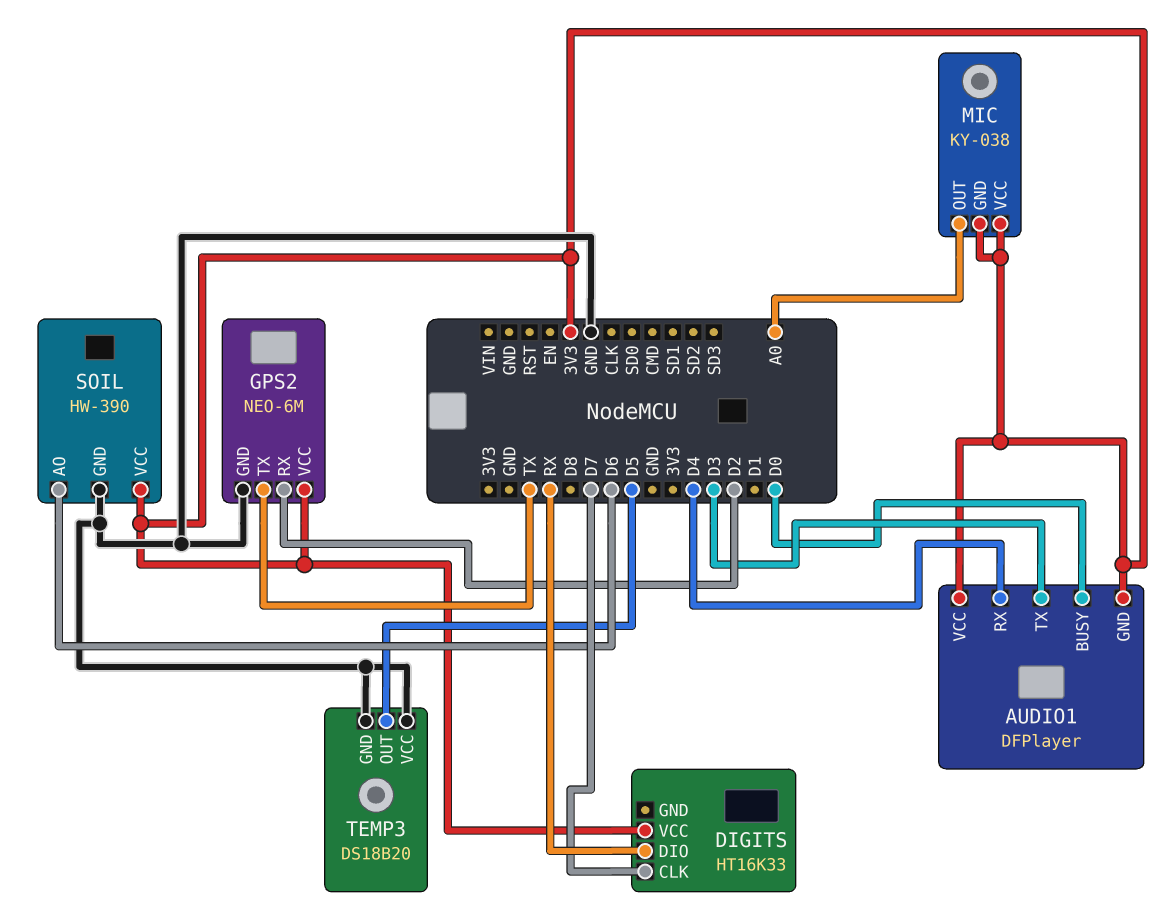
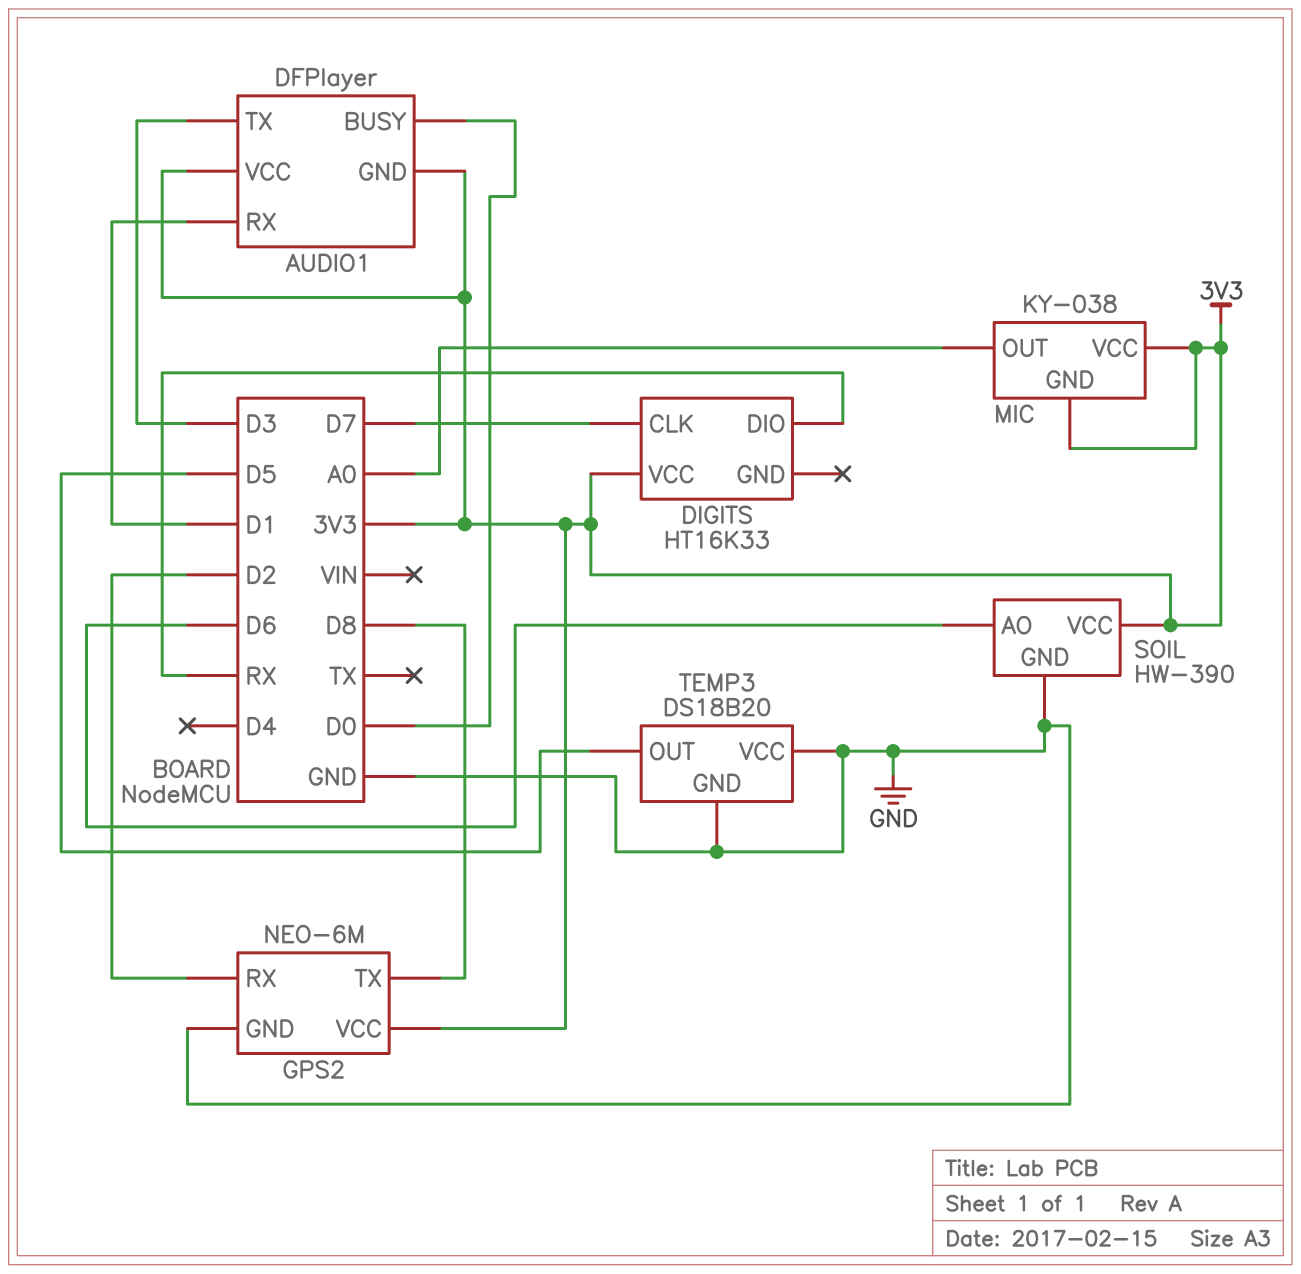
AUDIO1 pin RX: D4 -> D1
GPS2 pin TX: TX -> D8

